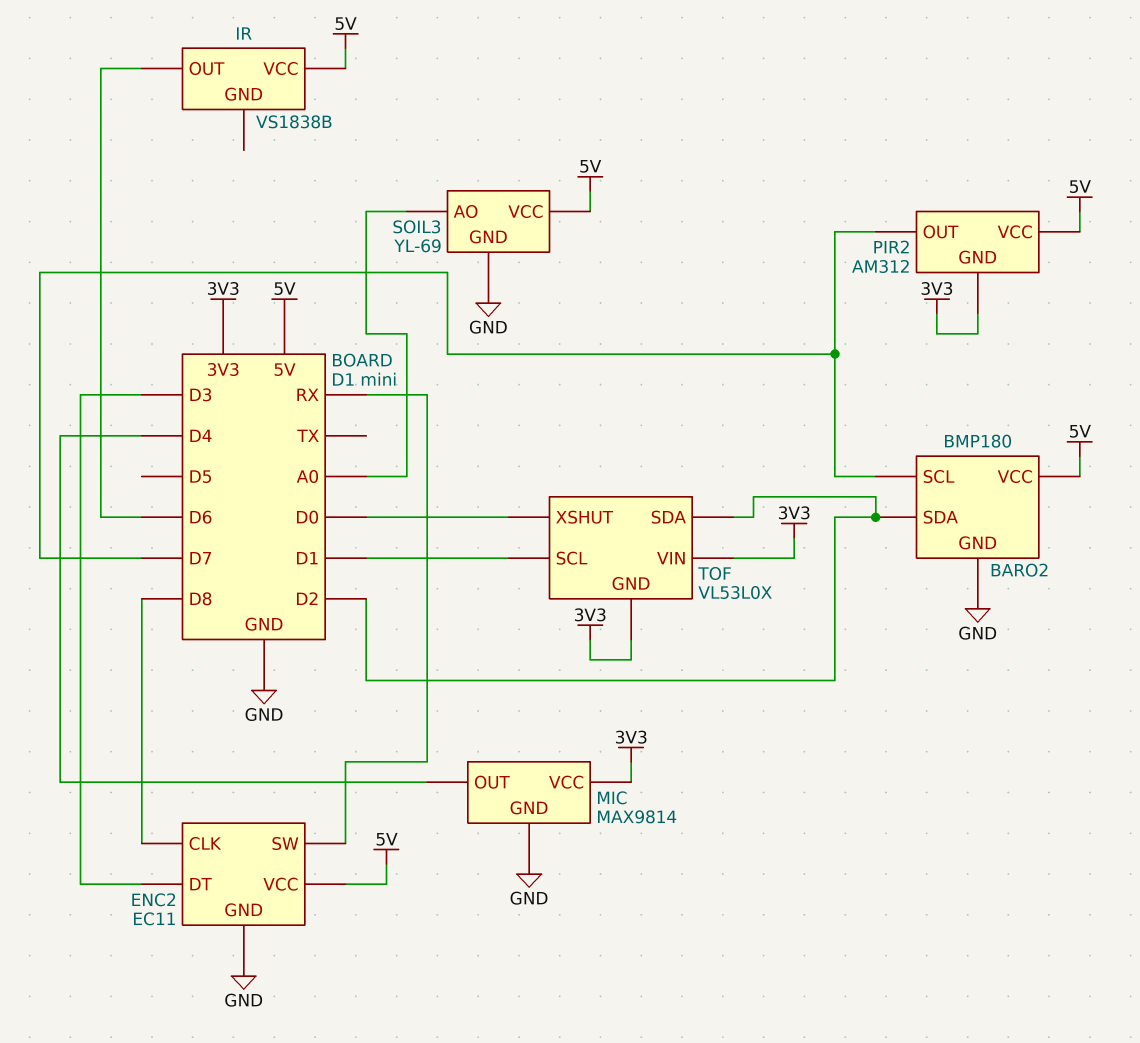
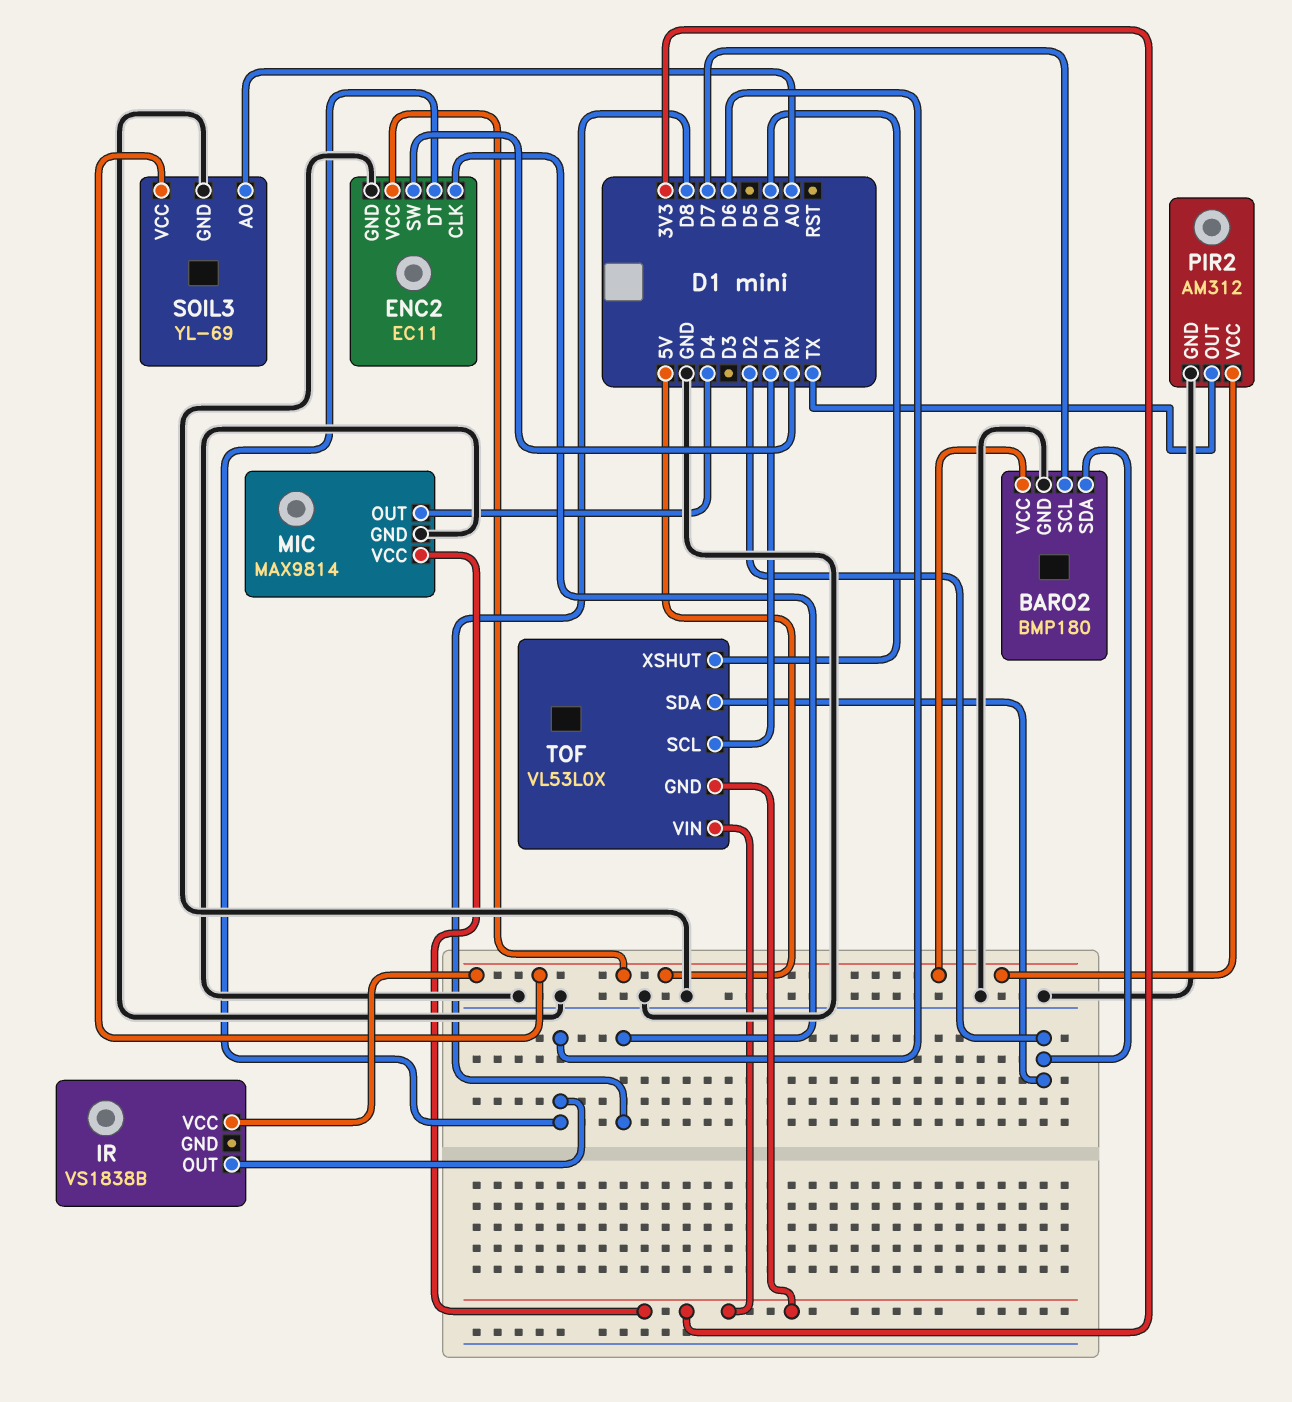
ENC2 pin DT: D3 -> D6
PIR2 pin GND: 3V3 -> GND
PIR2 pin OUT: D7 -> TX

